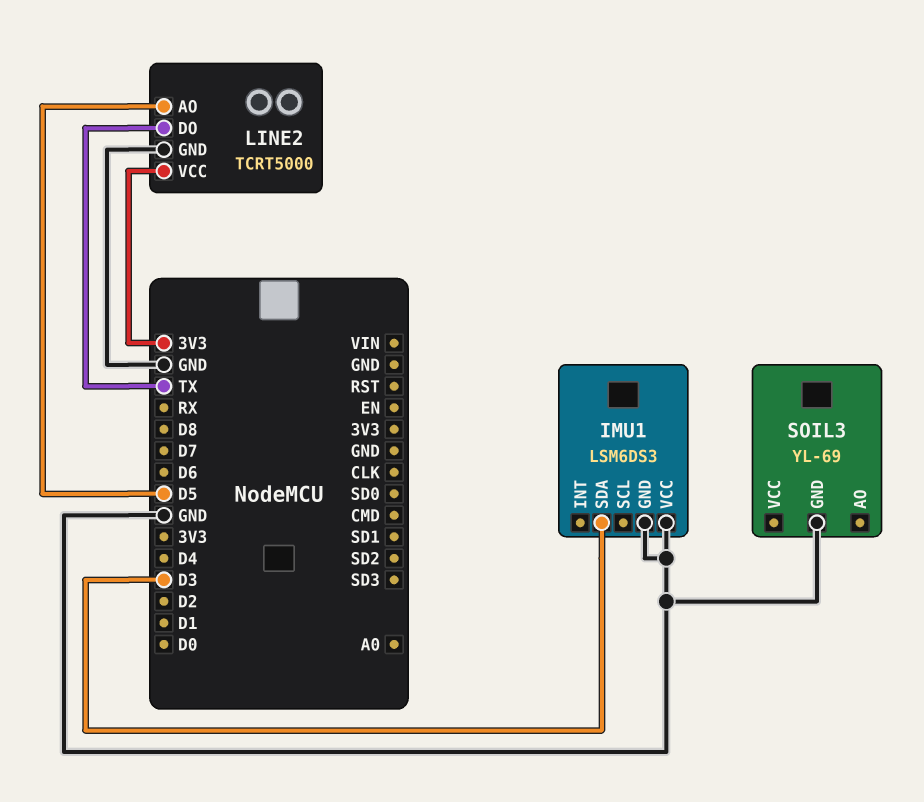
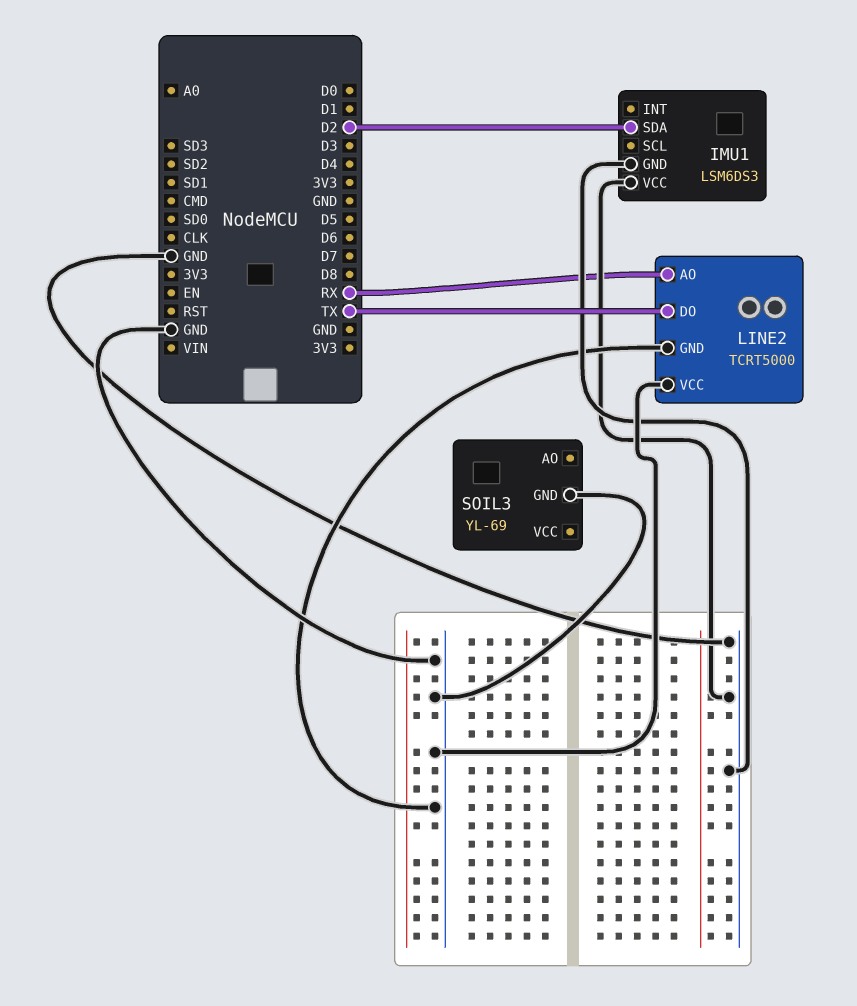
IMU1 pin SDA: D3 -> D2
LINE2 pin AO: D5 -> RX
LINE2 pin VCC: 3V3 -> GND

